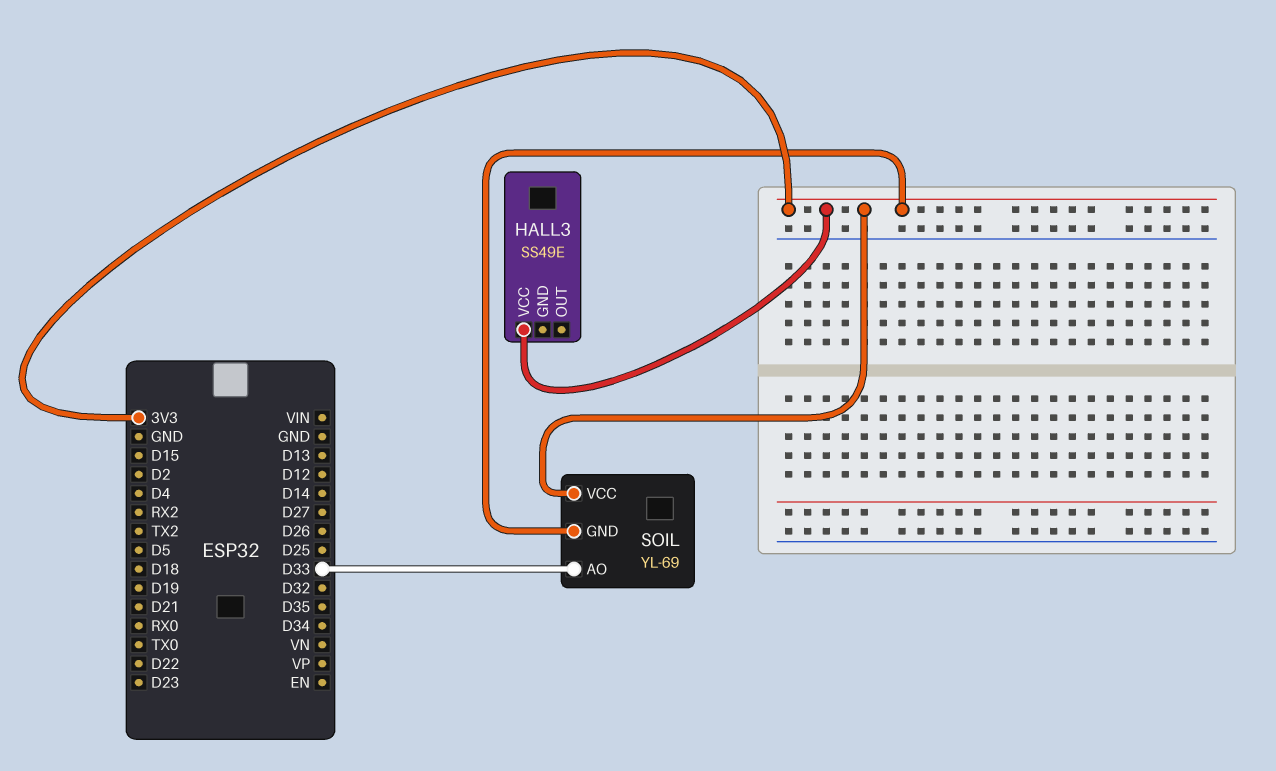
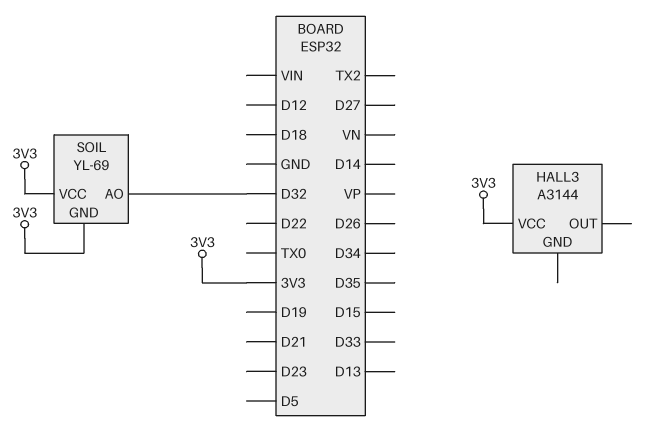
HALL3: SS49E -> A3144
SOIL pin AO: D33 -> D32

